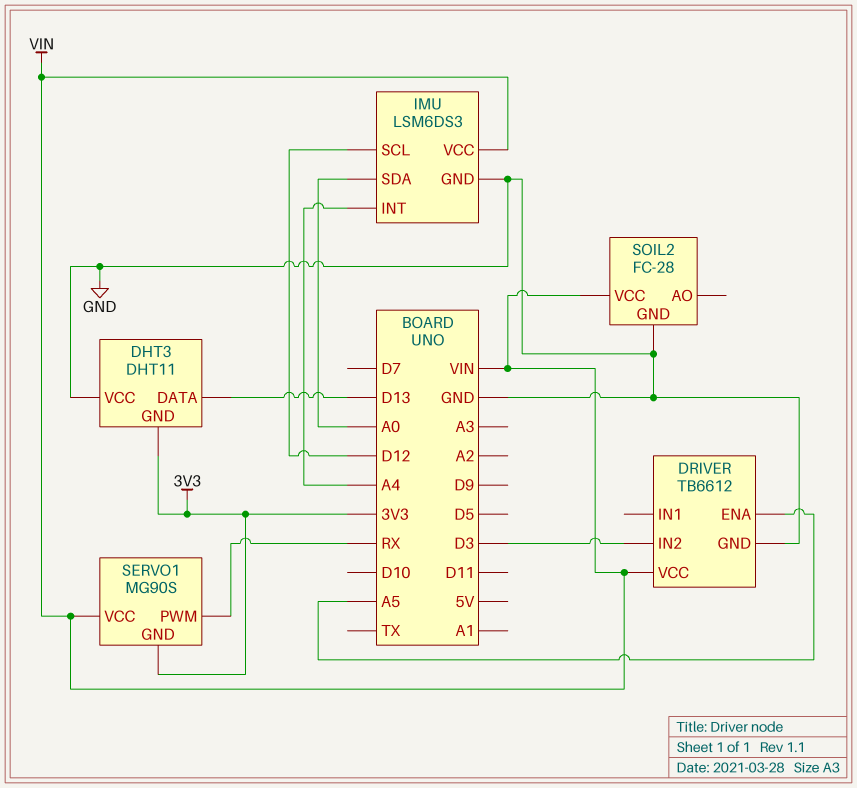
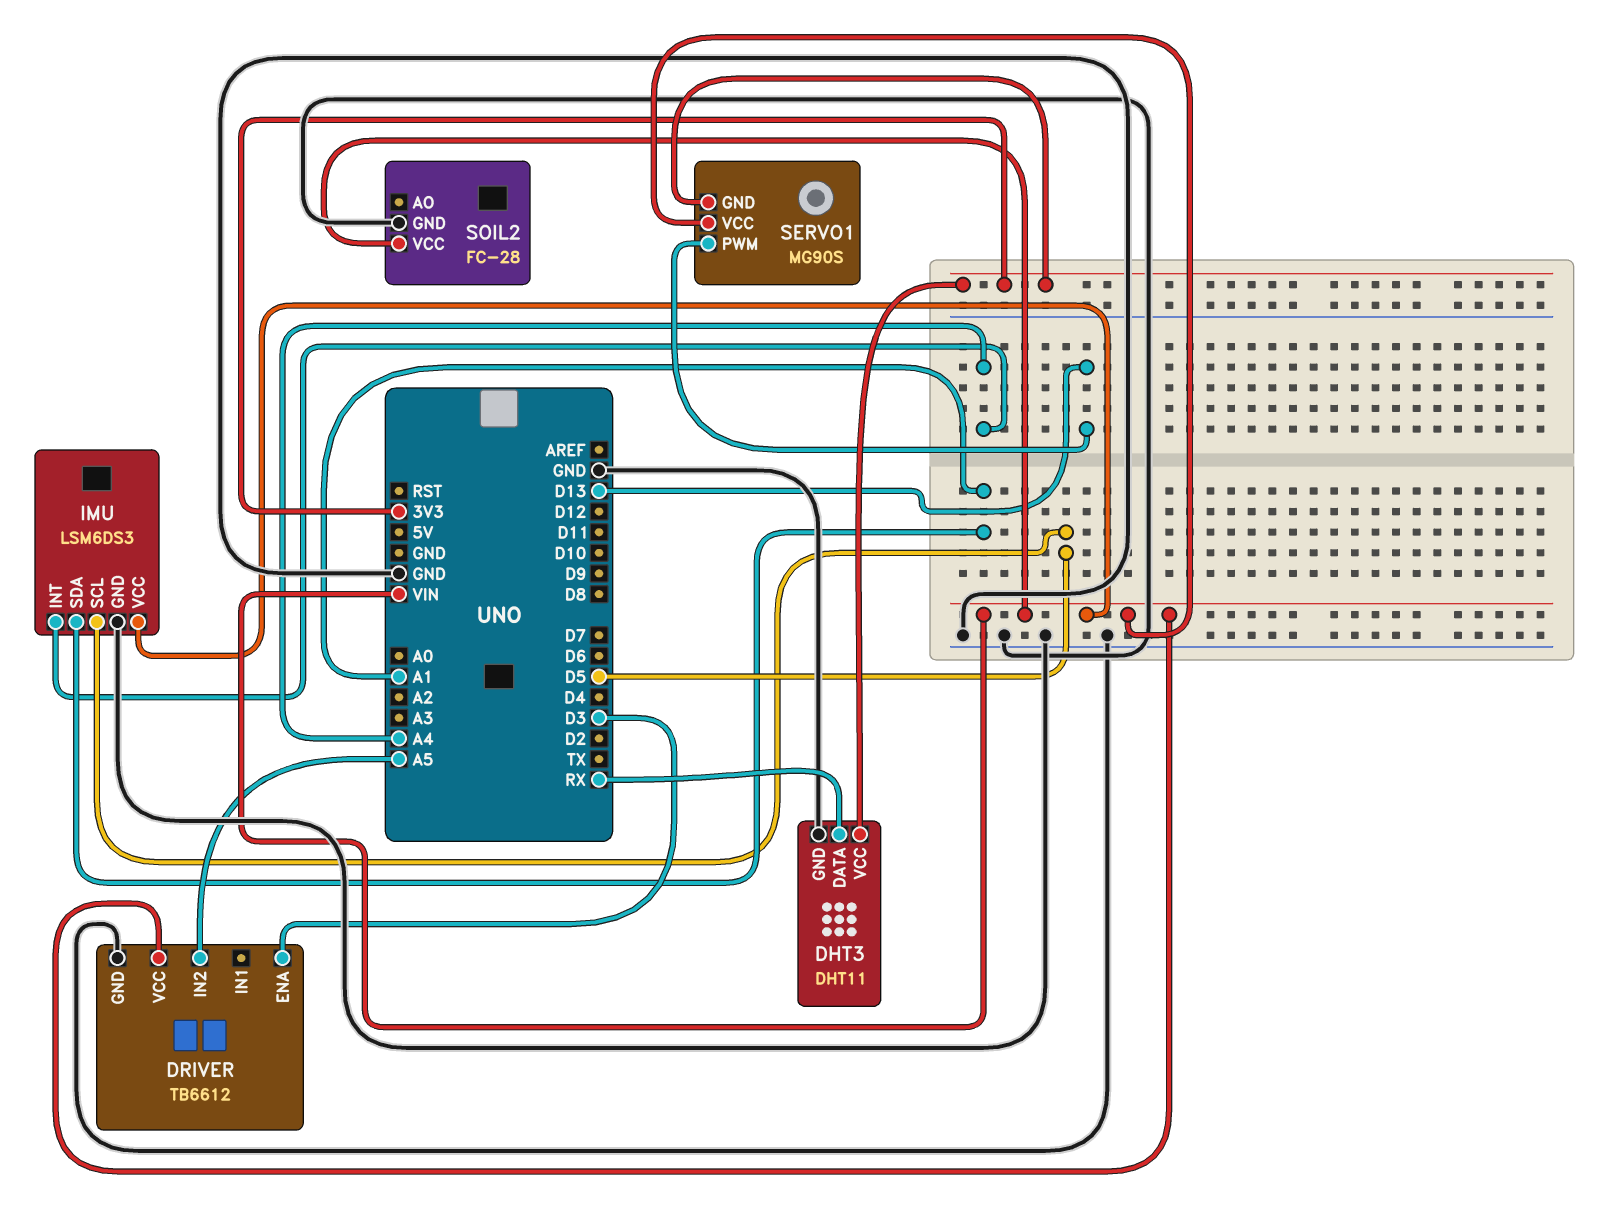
DHT3 pin DATA: D13 -> RX
DHT3 pin GND: 3V3 -> GND
DHT3 pin VCC: GND -> 3V3
DRIVER pin ENA: A5 -> D3
DRIVER pin IN2: D3 -> A5
IMU pin SCL: D12 -> D5
IMU pin SDA: A0 -> A1
SERVO1 pin PWM: RX -> D13

